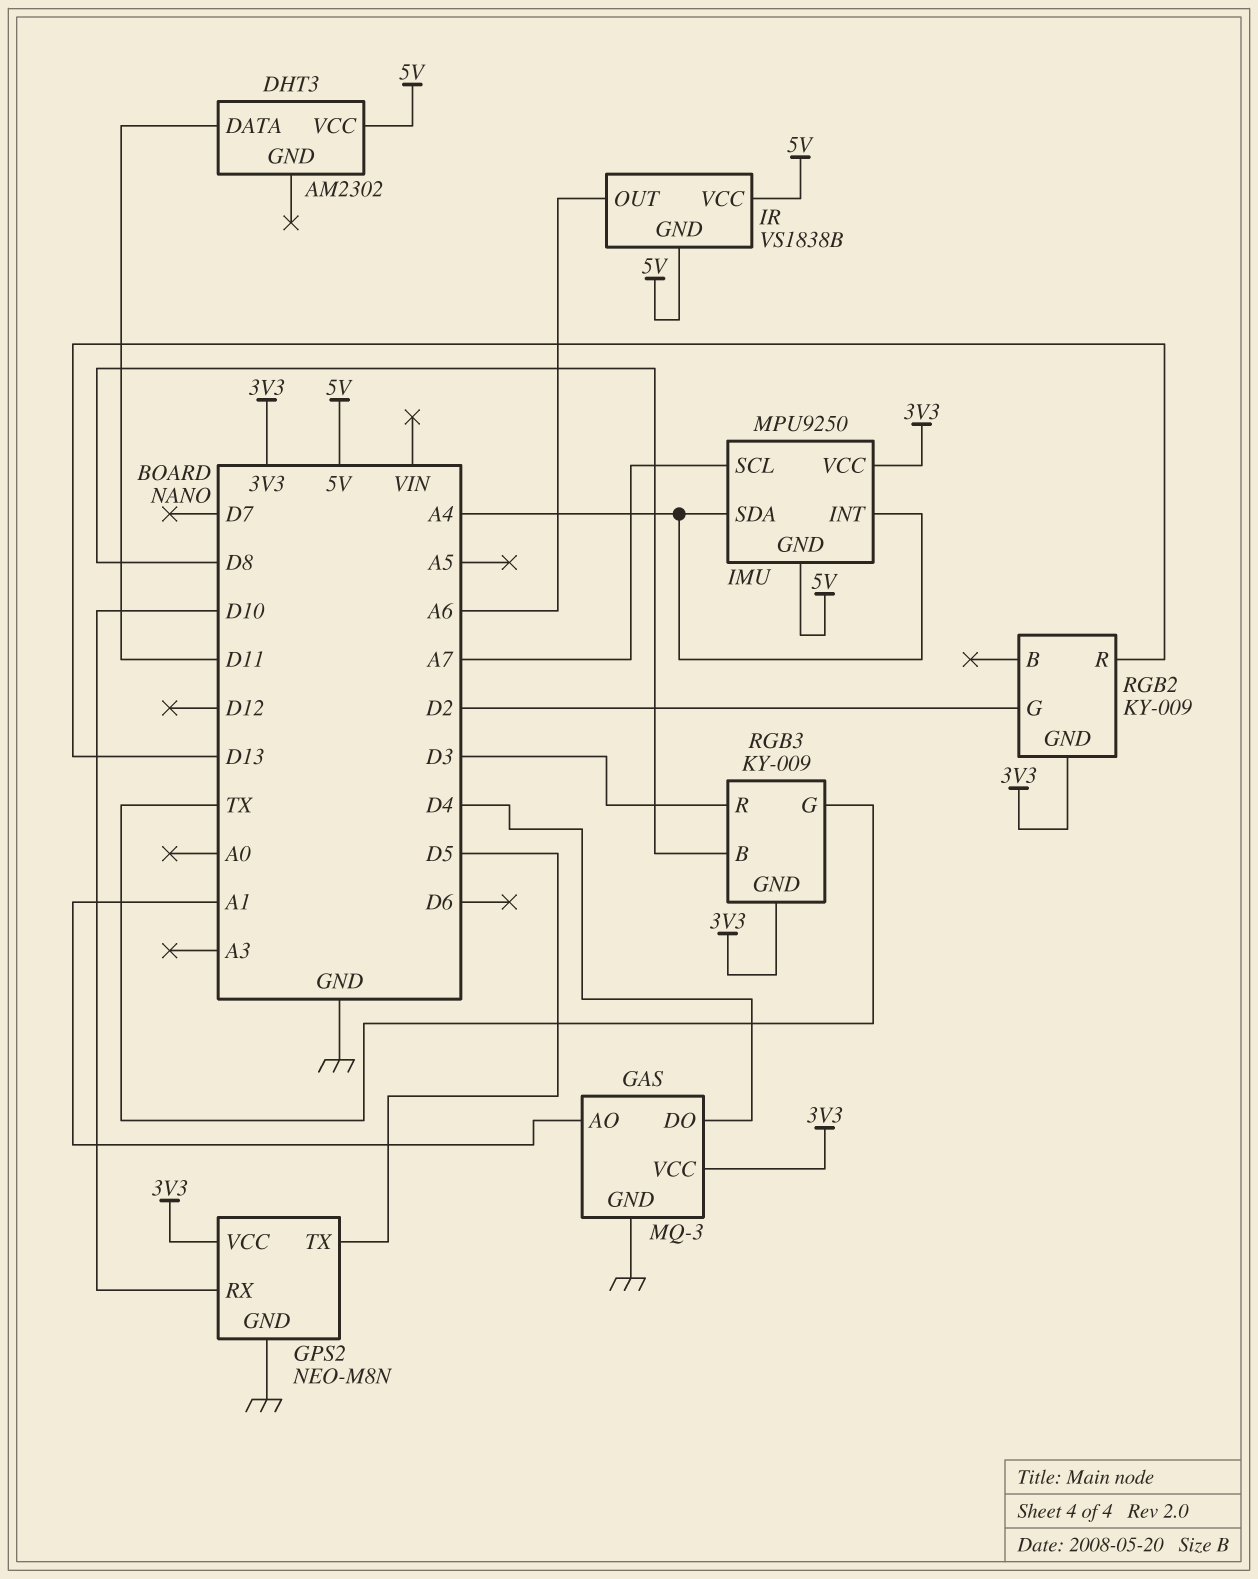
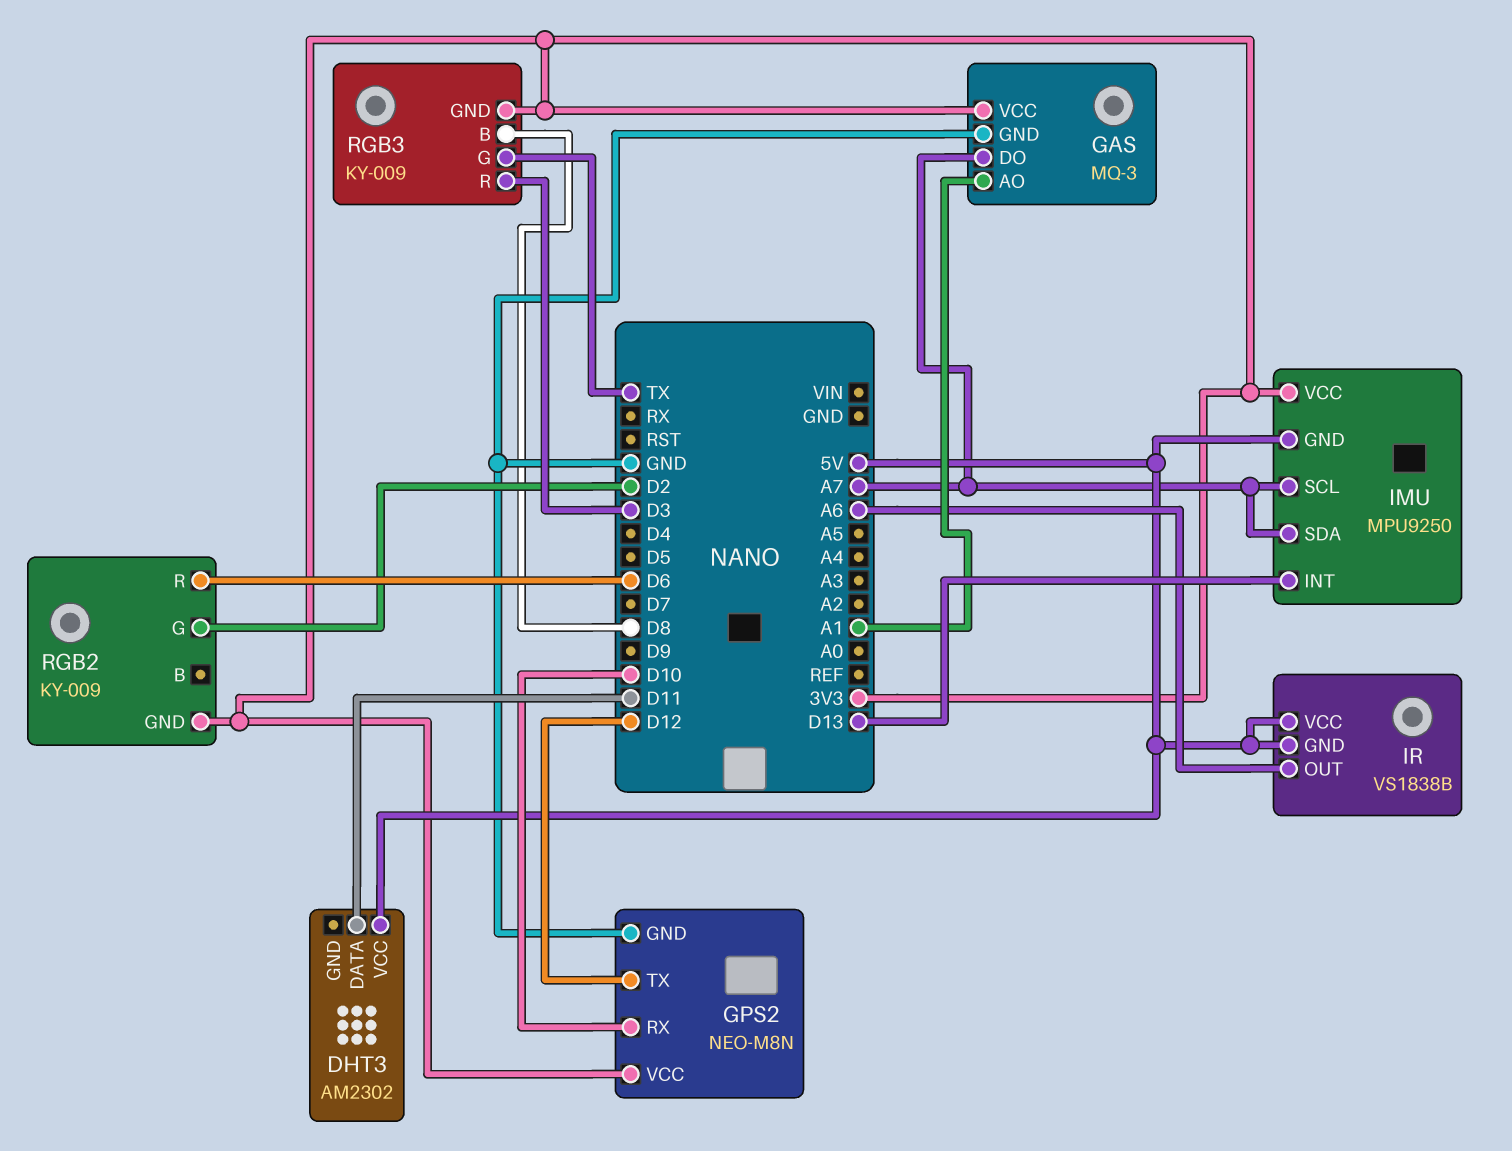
GAS pin DO: D4 -> A7
GPS2 pin TX: D5 -> D12
IMU pin INT: A4 -> D13
IMU pin SDA: A4 -> A7
RGB2 pin R: D13 -> D6

